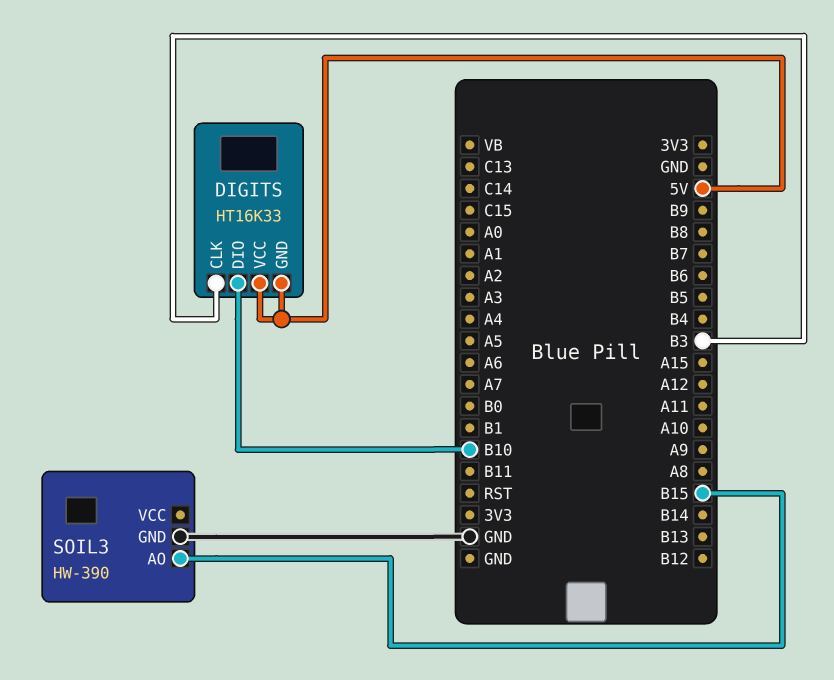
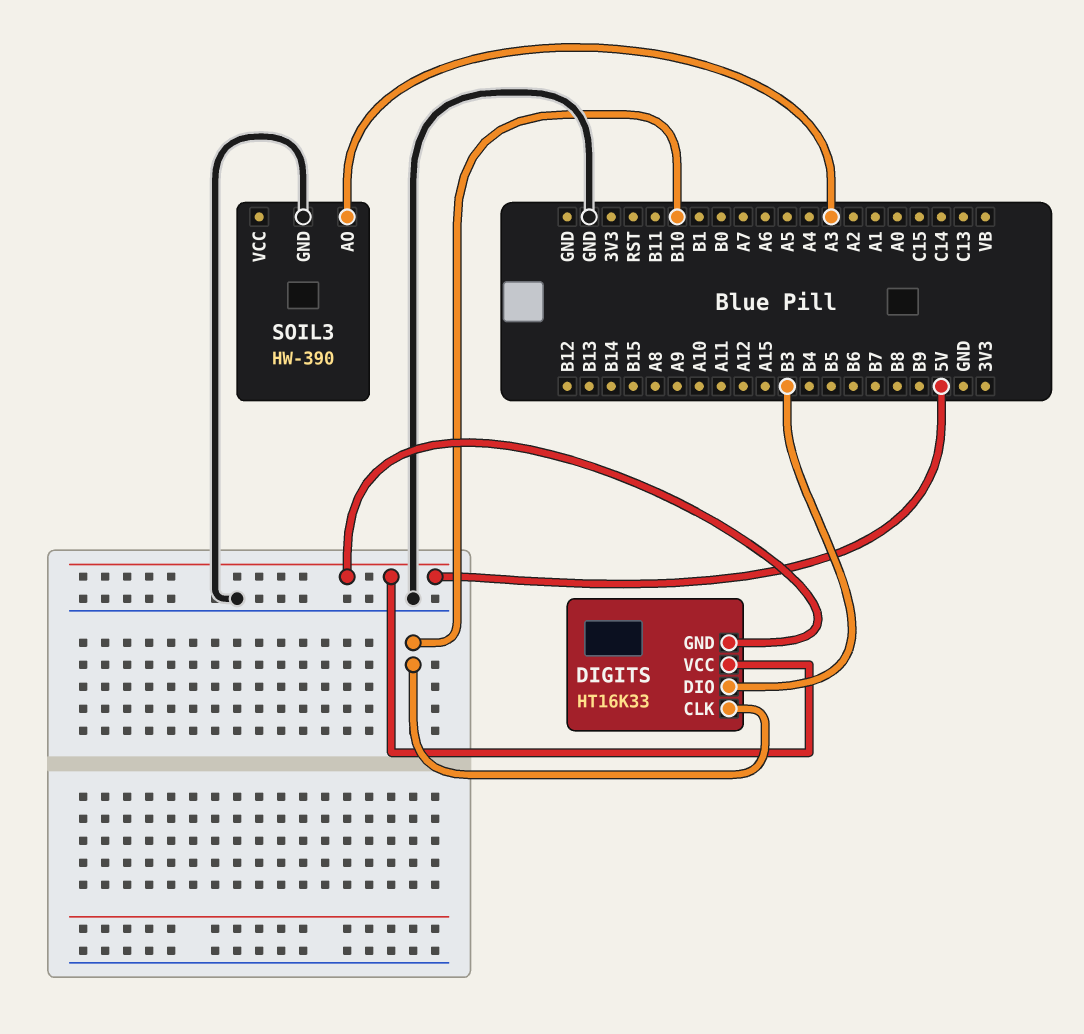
DIGITS pin CLK: B3 -> B10
DIGITS pin DIO: B10 -> B3
SOIL3 pin AO: B15 -> A3

